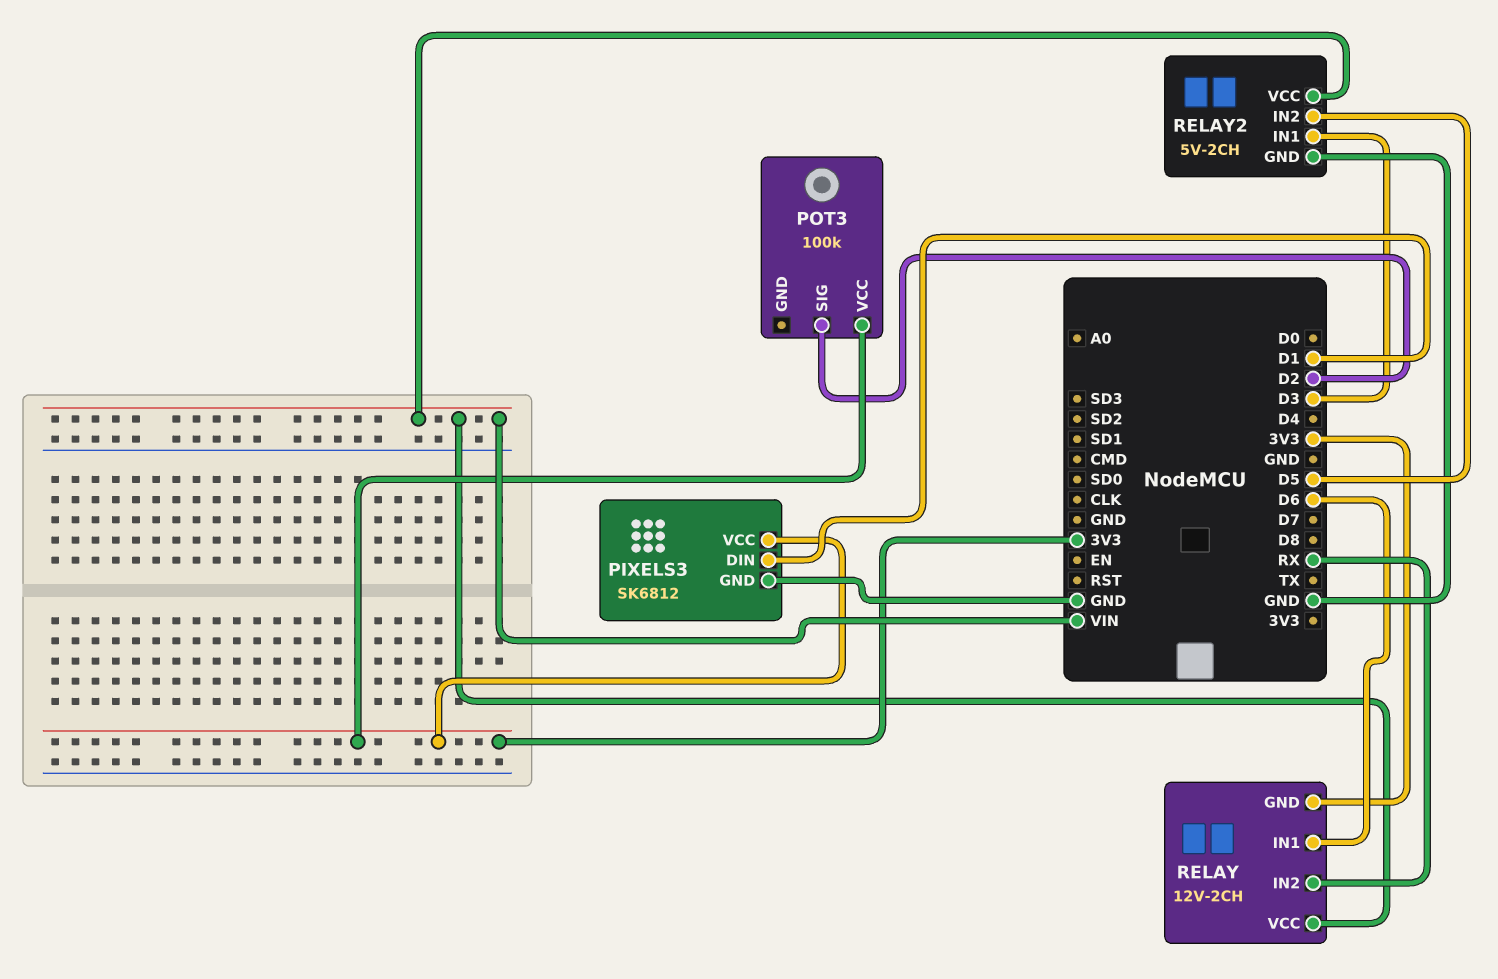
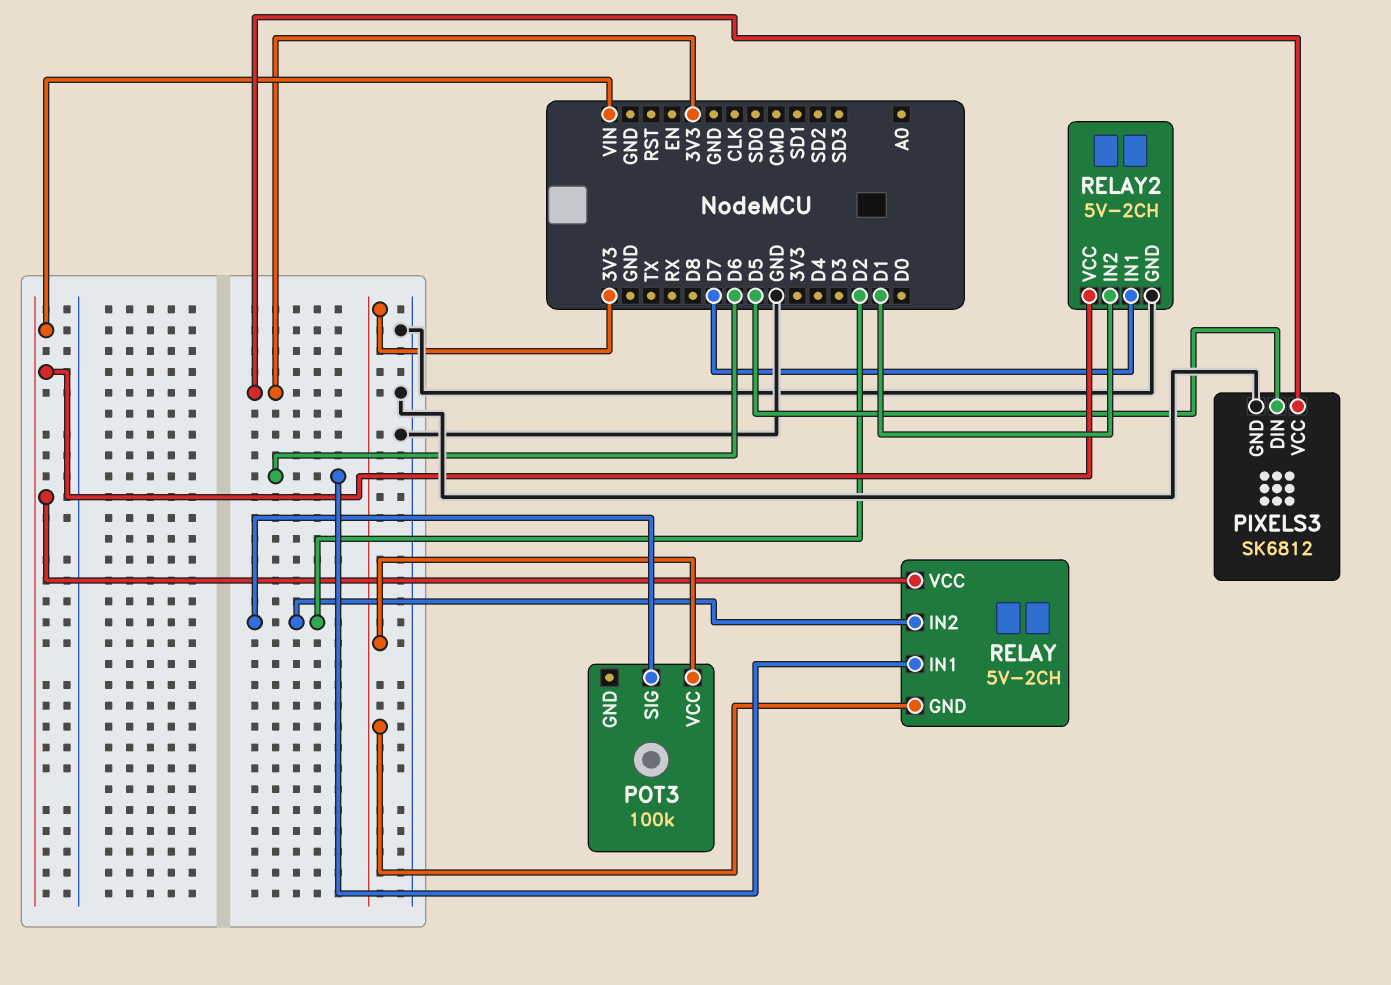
PIXELS3 pin DIN: D1 -> D5
RELAY: 12V-2CH -> 5V-2CH
RELAY pin IN2: RX -> D2
RELAY2 pin IN1: D3 -> D7
RELAY2 pin IN2: D5 -> D1

